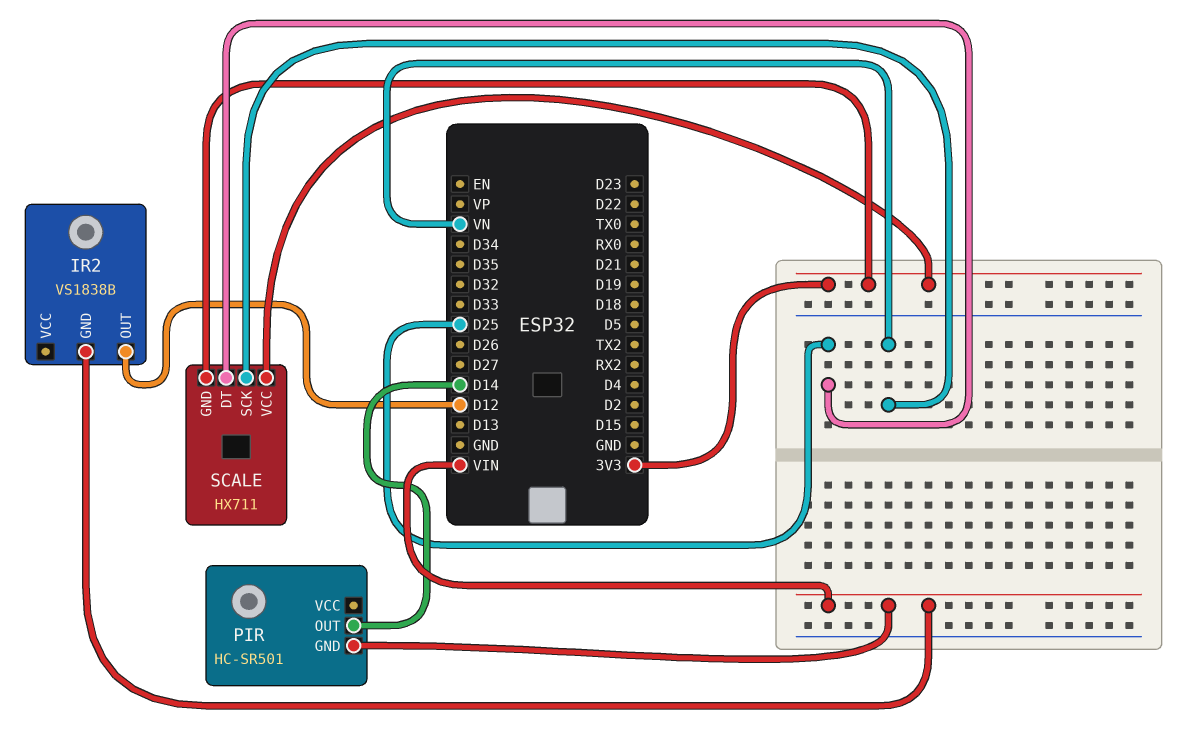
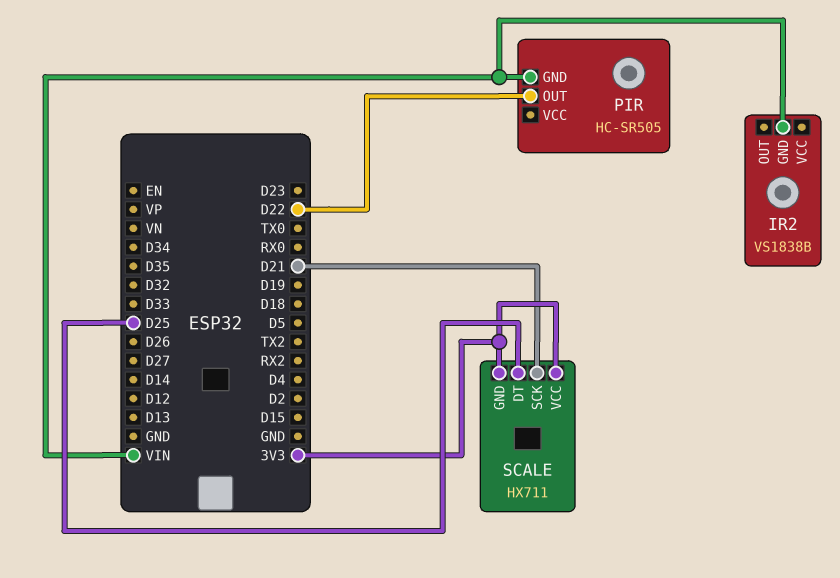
IR2 pin OUT: D12 -> none
PIR: HC-SR501 -> HC-SR505
PIR pin OUT: D14 -> D22
SCALE pin SCK: VN -> D21

